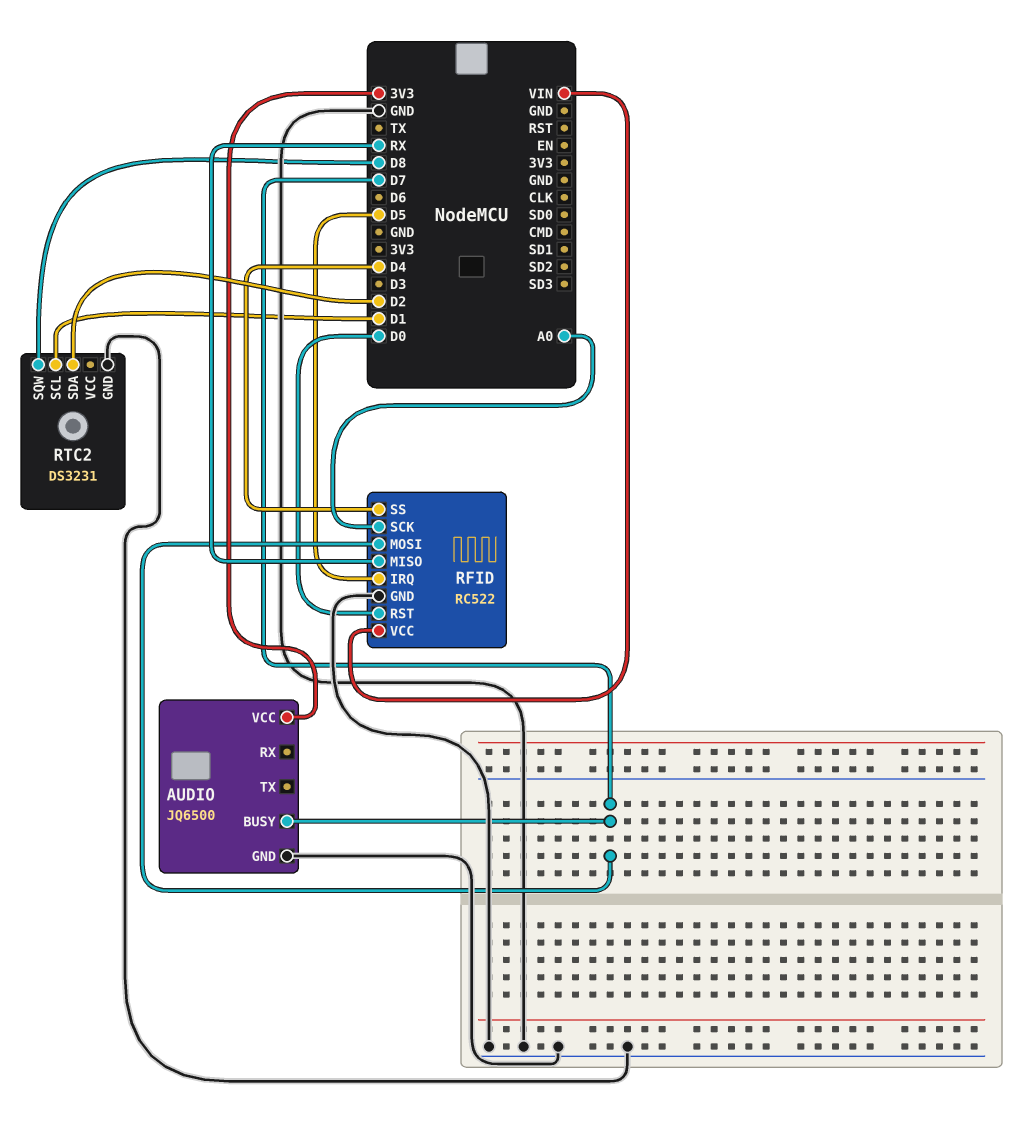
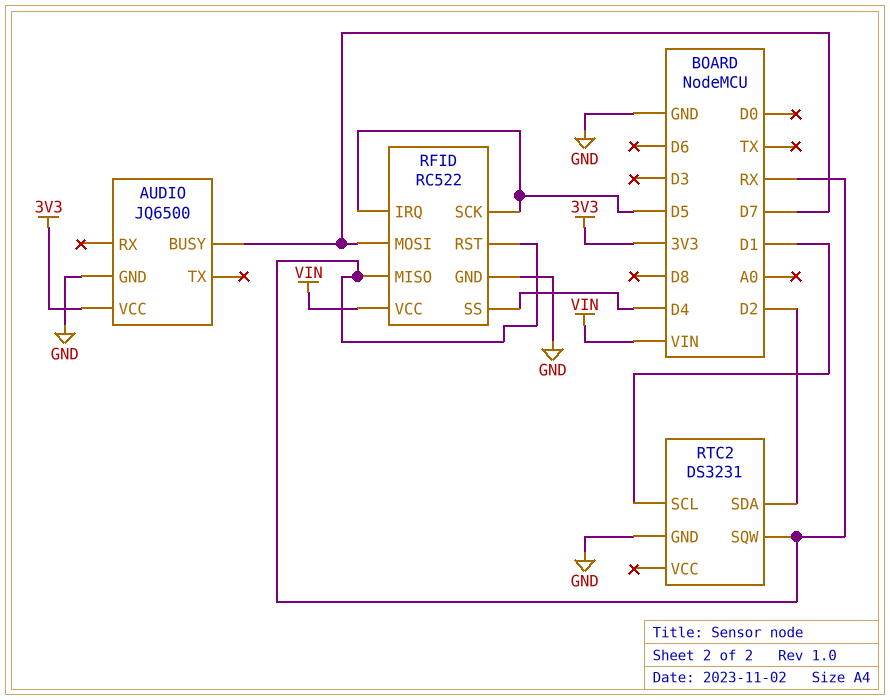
RFID pin RST: D0 -> RX
RFID pin SCK: A0 -> D5
RTC2 pin SQW: D8 -> RX

